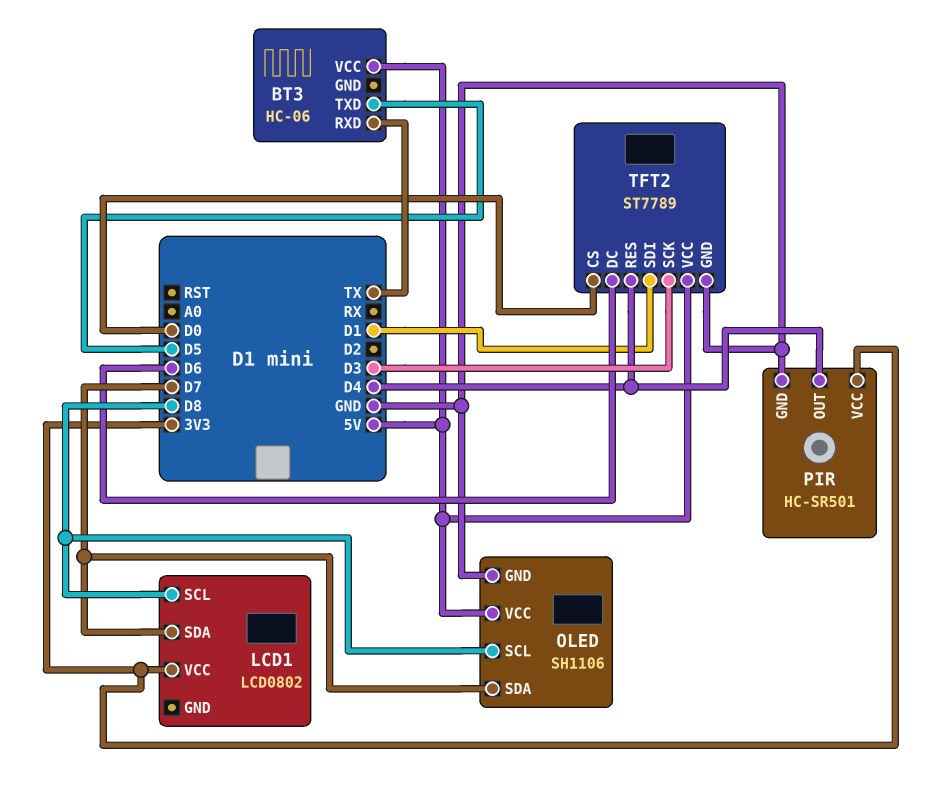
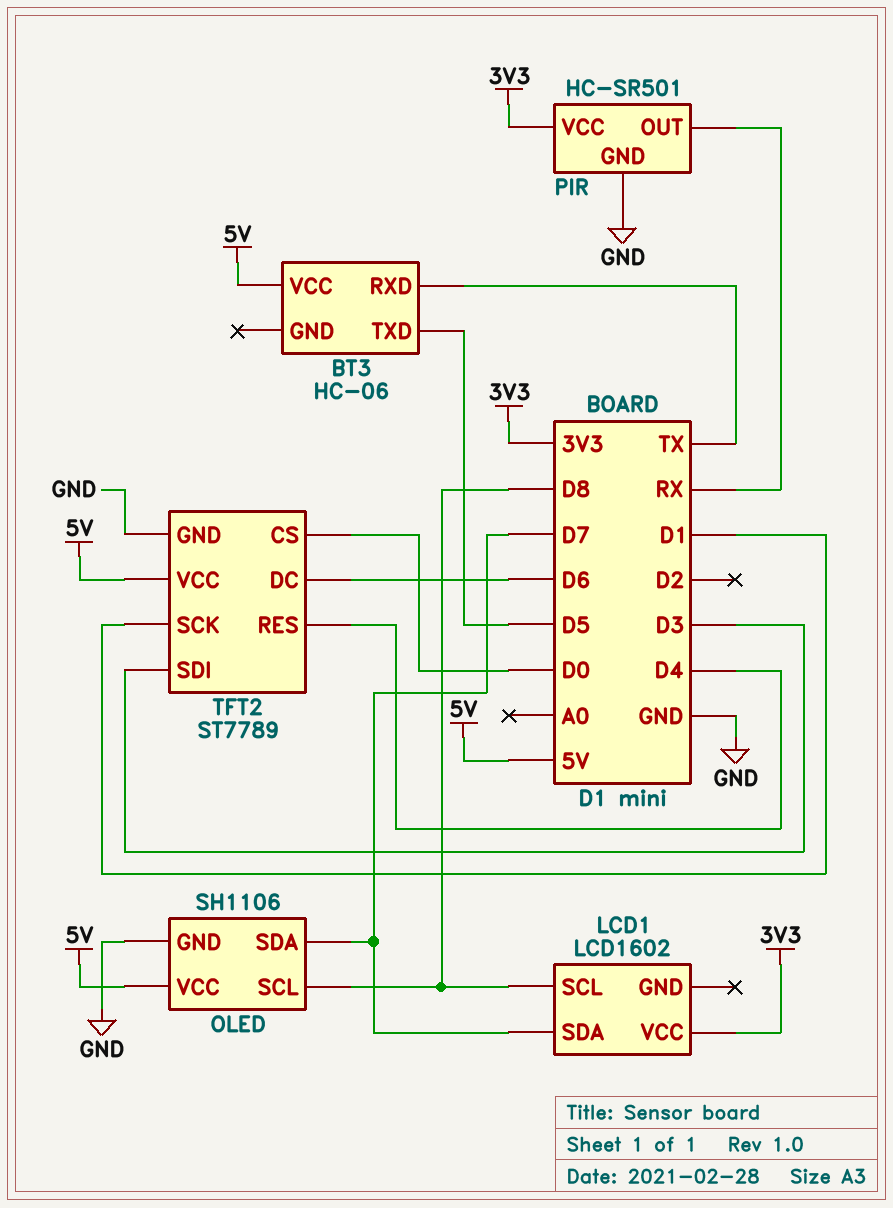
LCD1: LCD0802 -> LCD1602
PIR pin OUT: D4 -> RX
TFT2 pin SCK: D3 -> D1
TFT2 pin SDI: D1 -> D3

